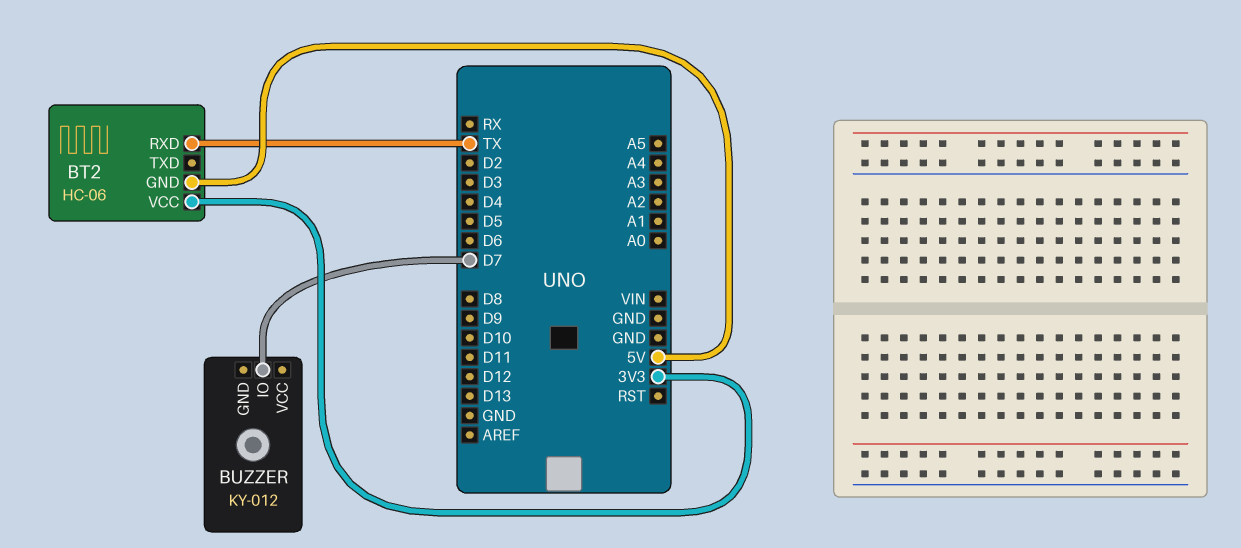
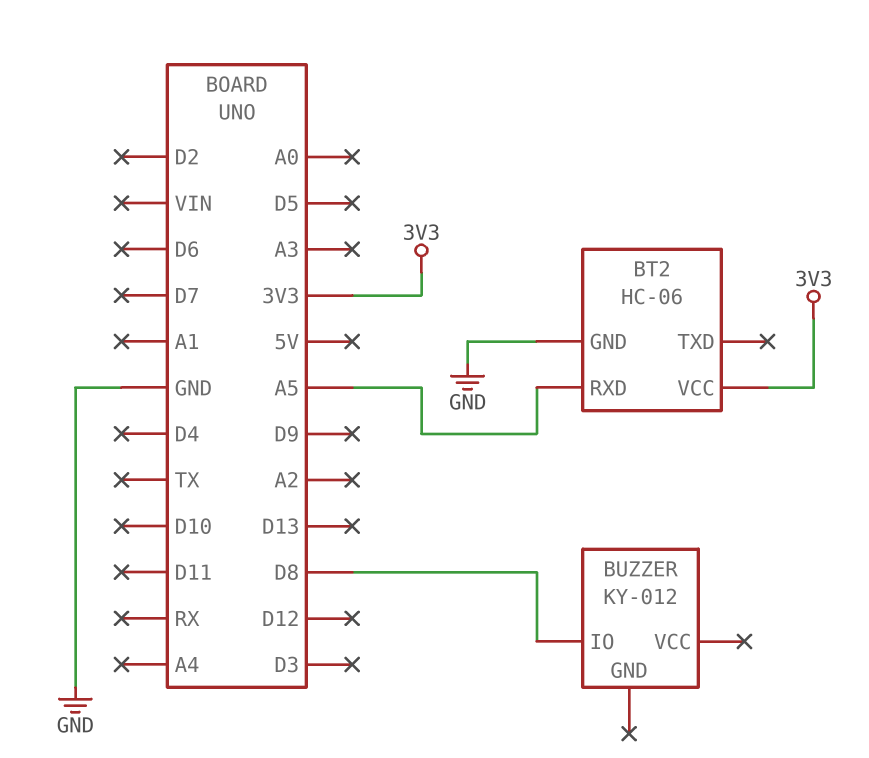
BT2 pin GND: 5V -> GND
BT2 pin RXD: TX -> A5
BUZZER pin IO: D7 -> D8

